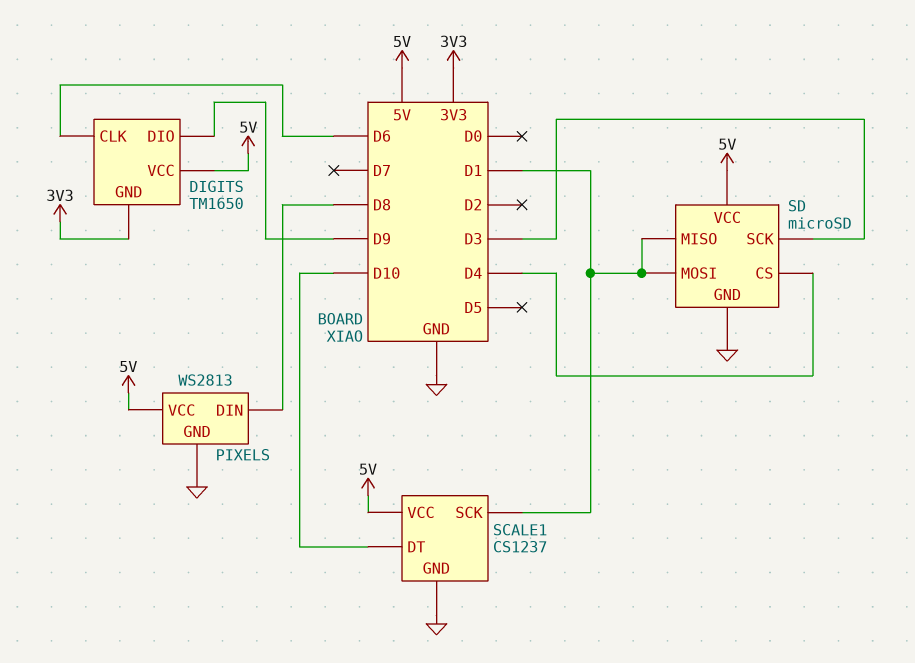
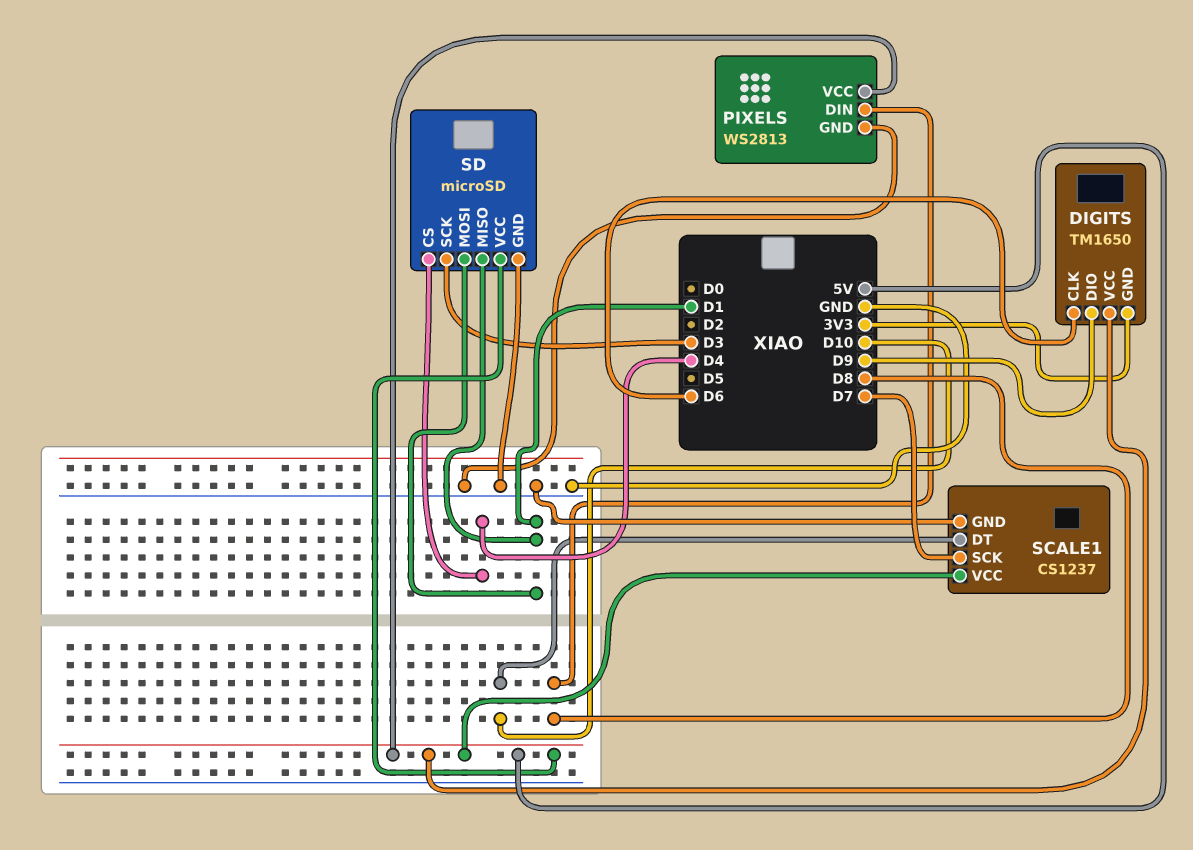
SCALE1 pin SCK: D1 -> D7

